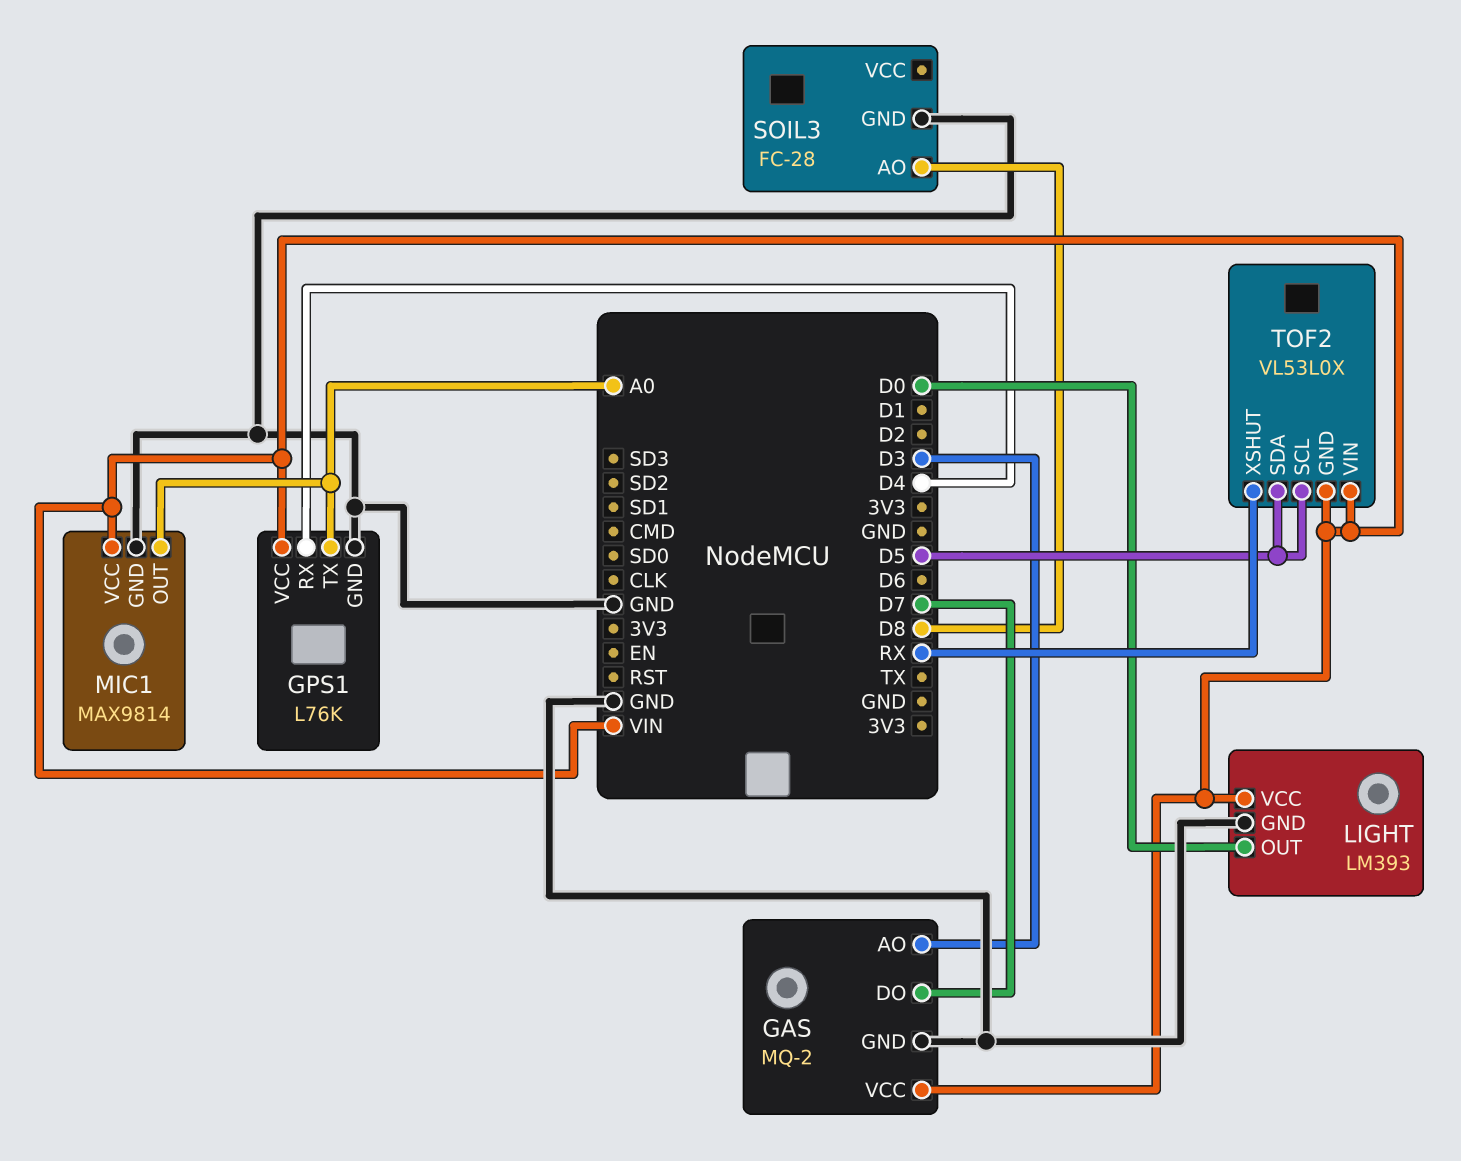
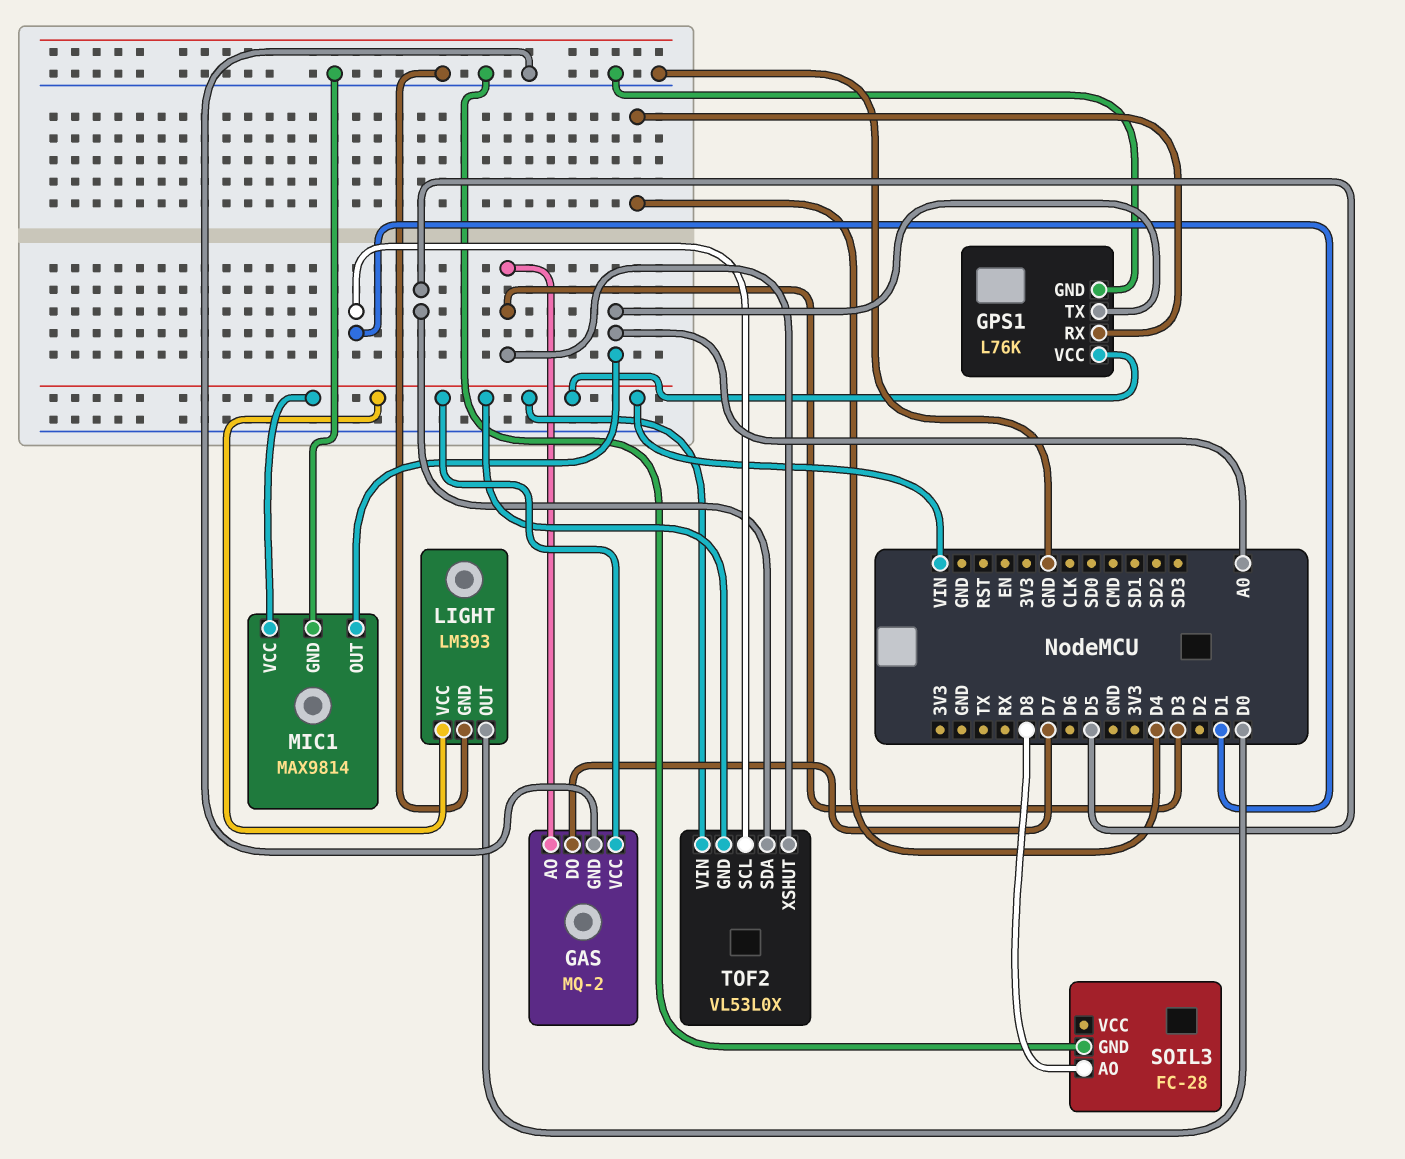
TOF2 pin SCL: D5 -> D1
TOF2 pin XSHUT: RX -> D3

